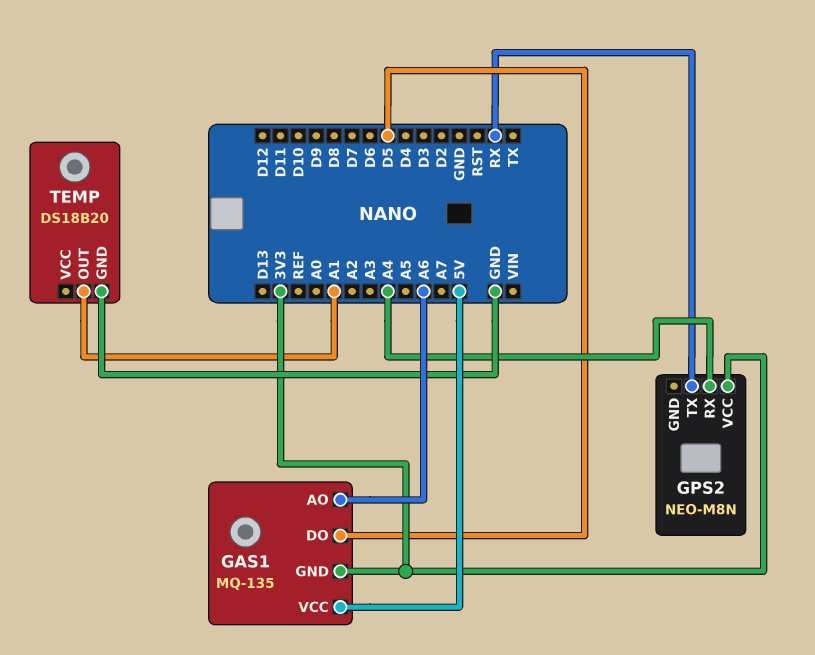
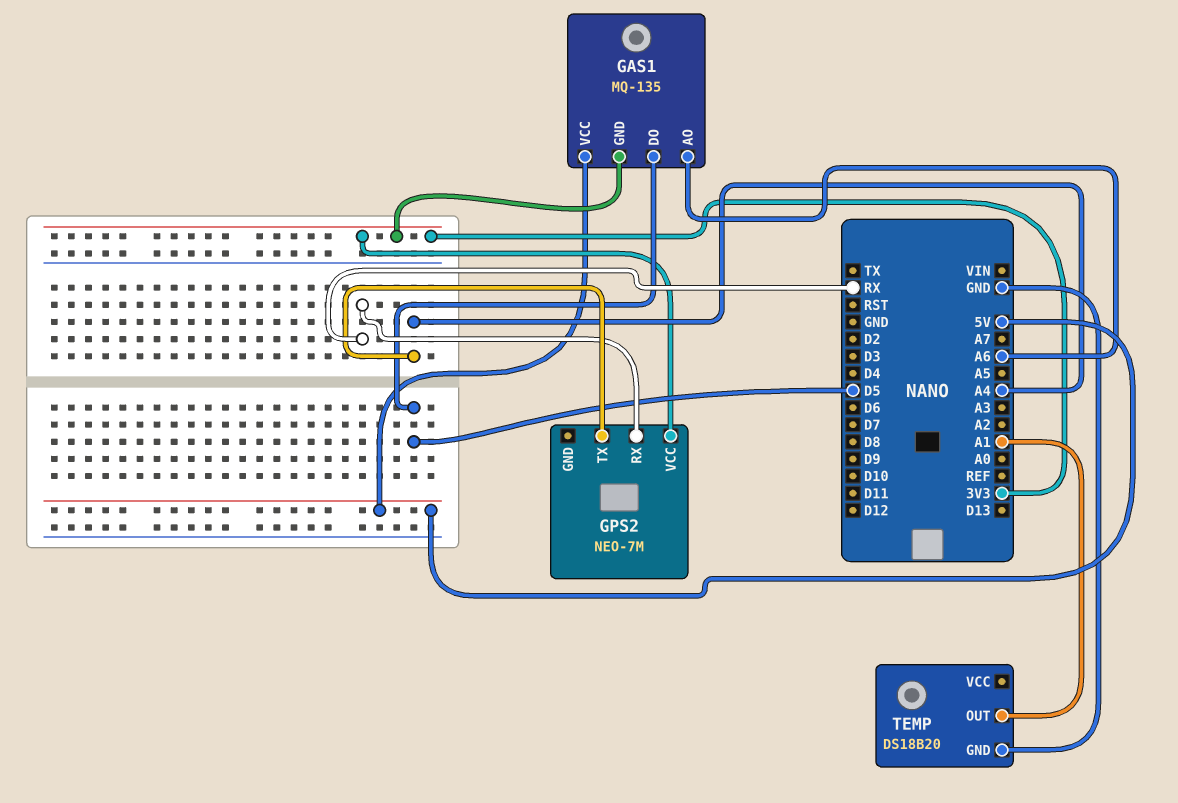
GPS2: NEO-M8N -> NEO-7M
GPS2 pin RX: A4 -> RX
GPS2 pin TX: RX -> A4

